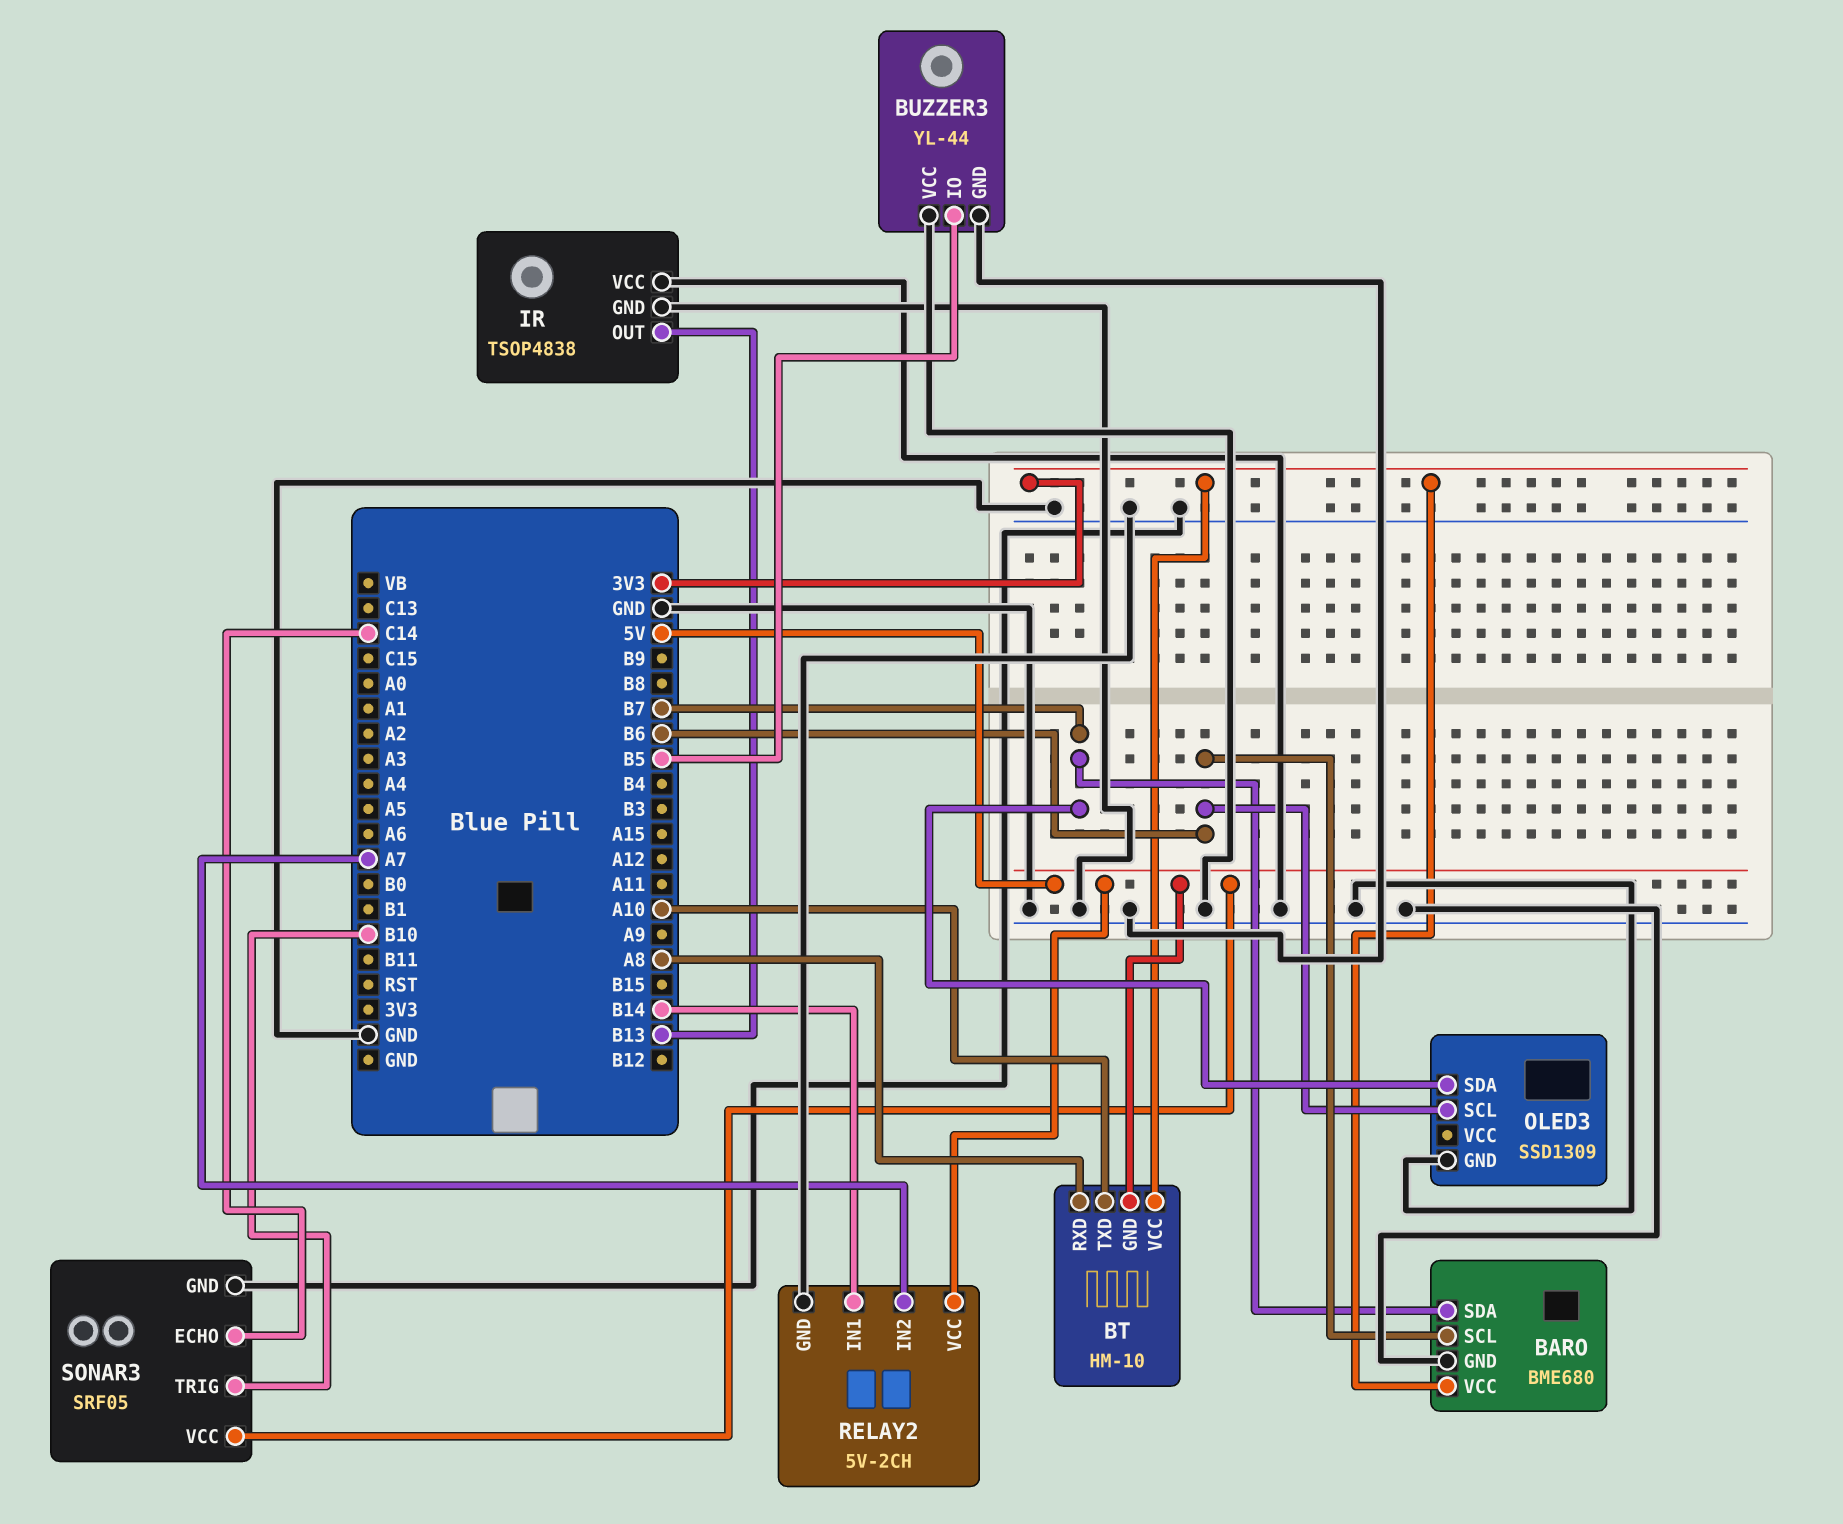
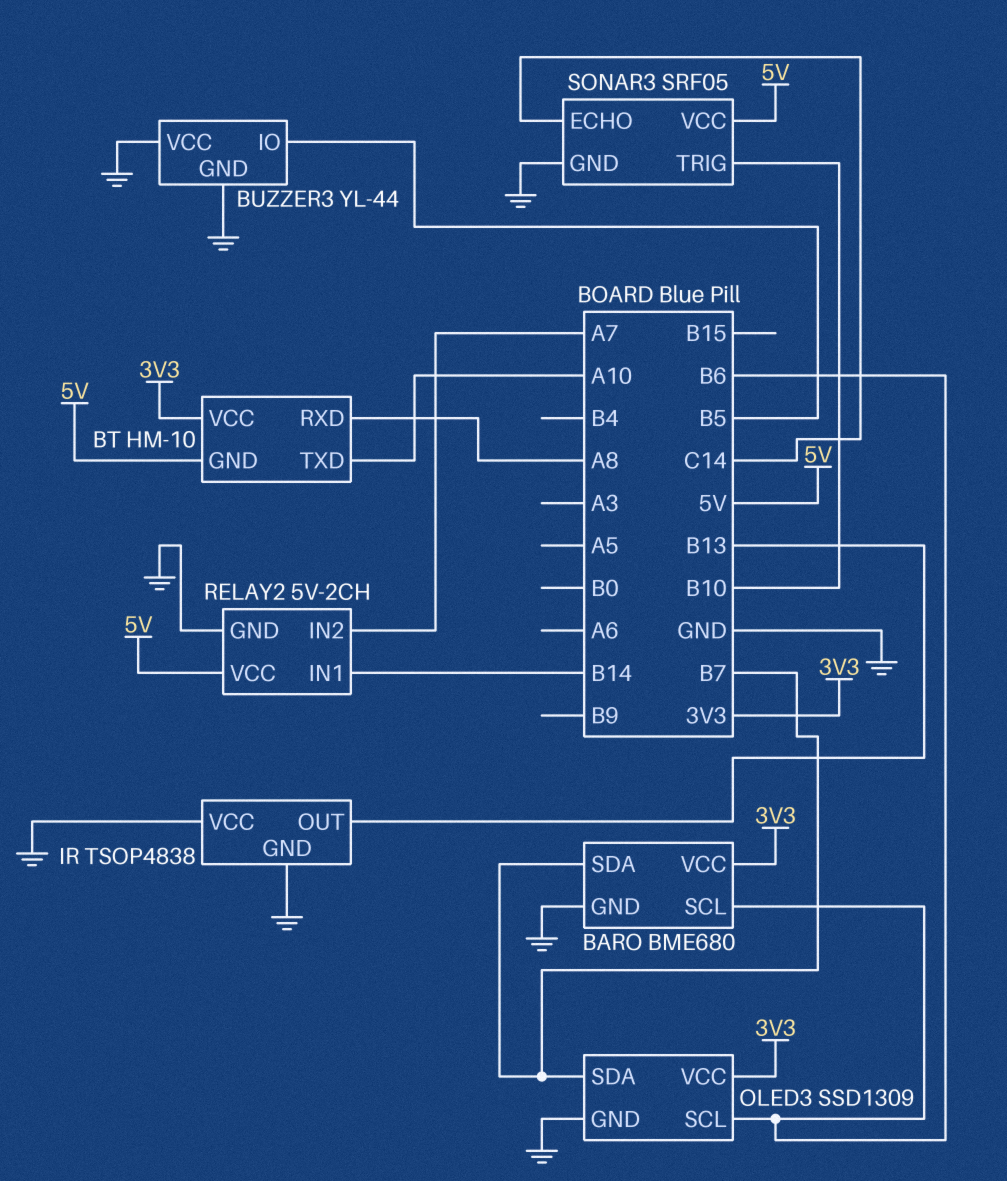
OLED3 pin VCC: none -> 3V3

